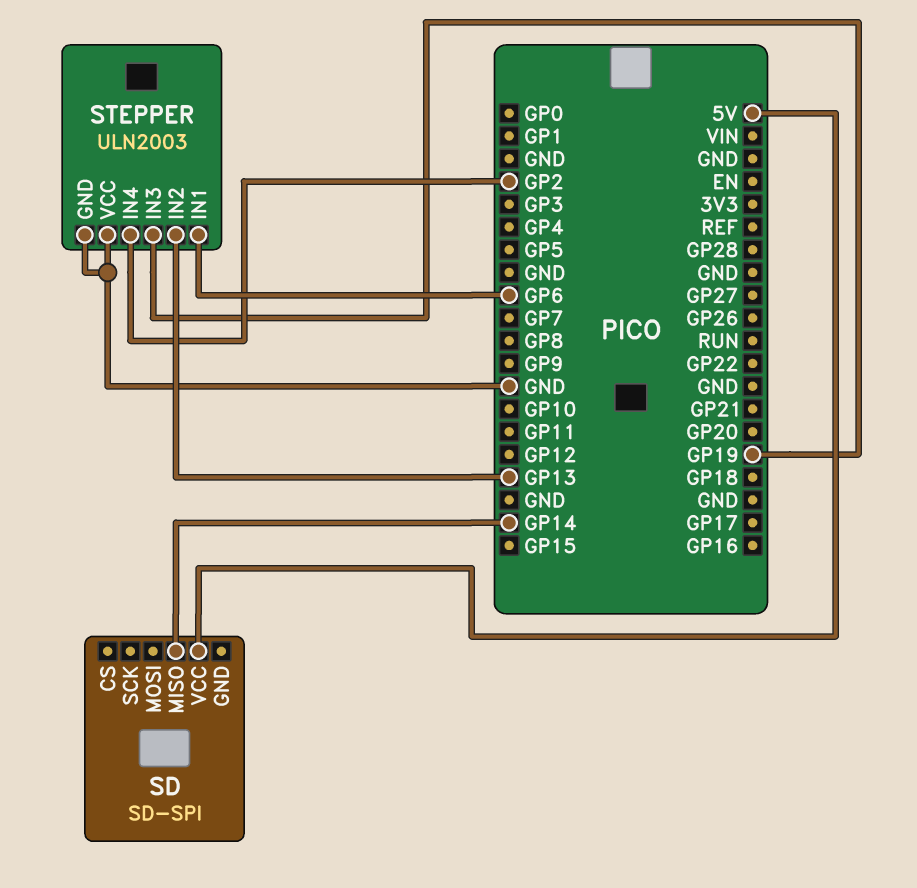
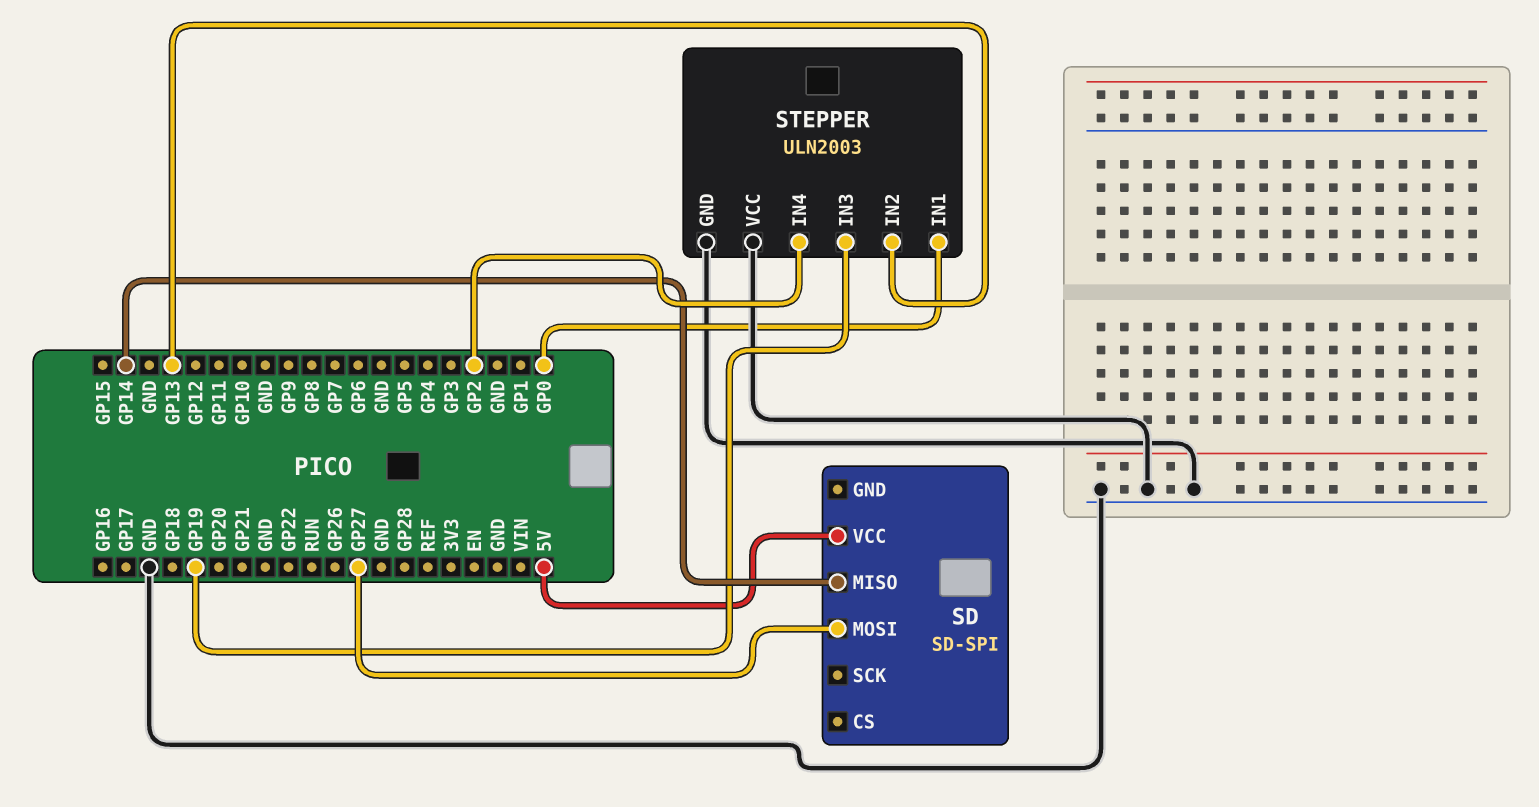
SD pin MOSI: none -> GP27
STEPPER pin IN1: GP6 -> GP0

